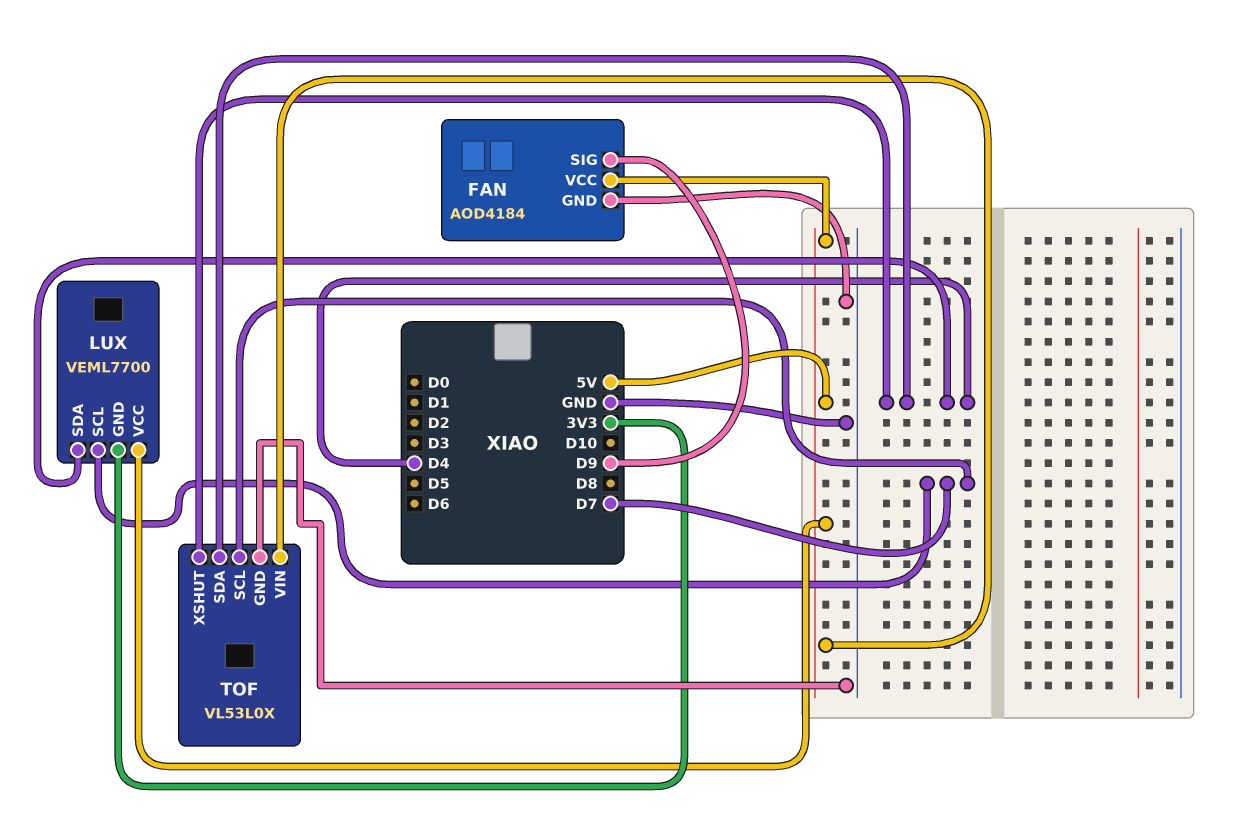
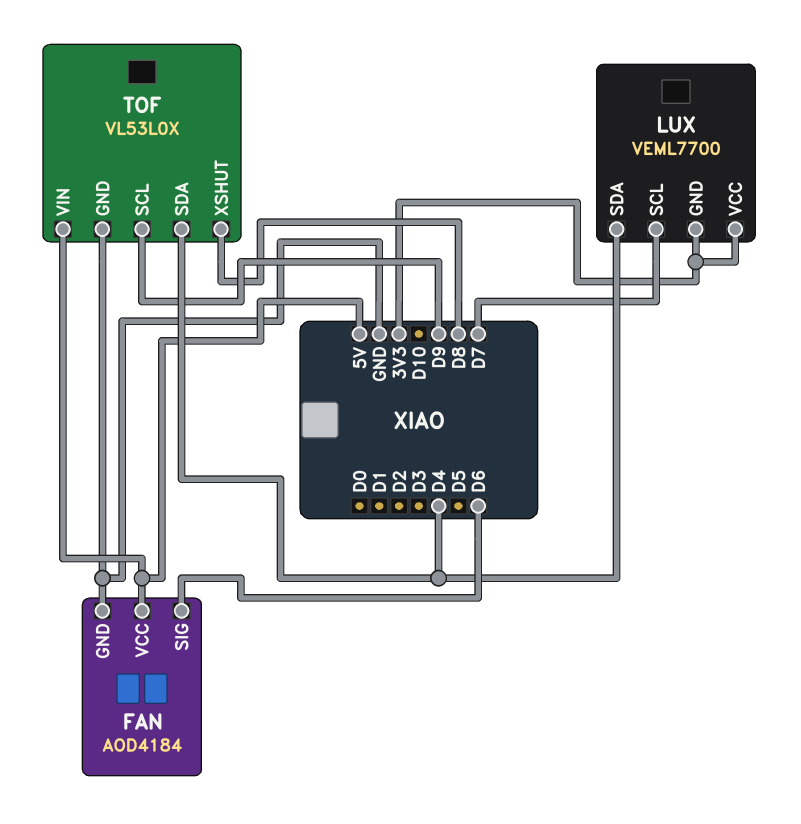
FAN pin SIG: D9 -> D6
LUX pin VCC: 5V -> 3V3
TOF pin SCL: D7 -> D9
TOF pin XSHUT: D4 -> D8

